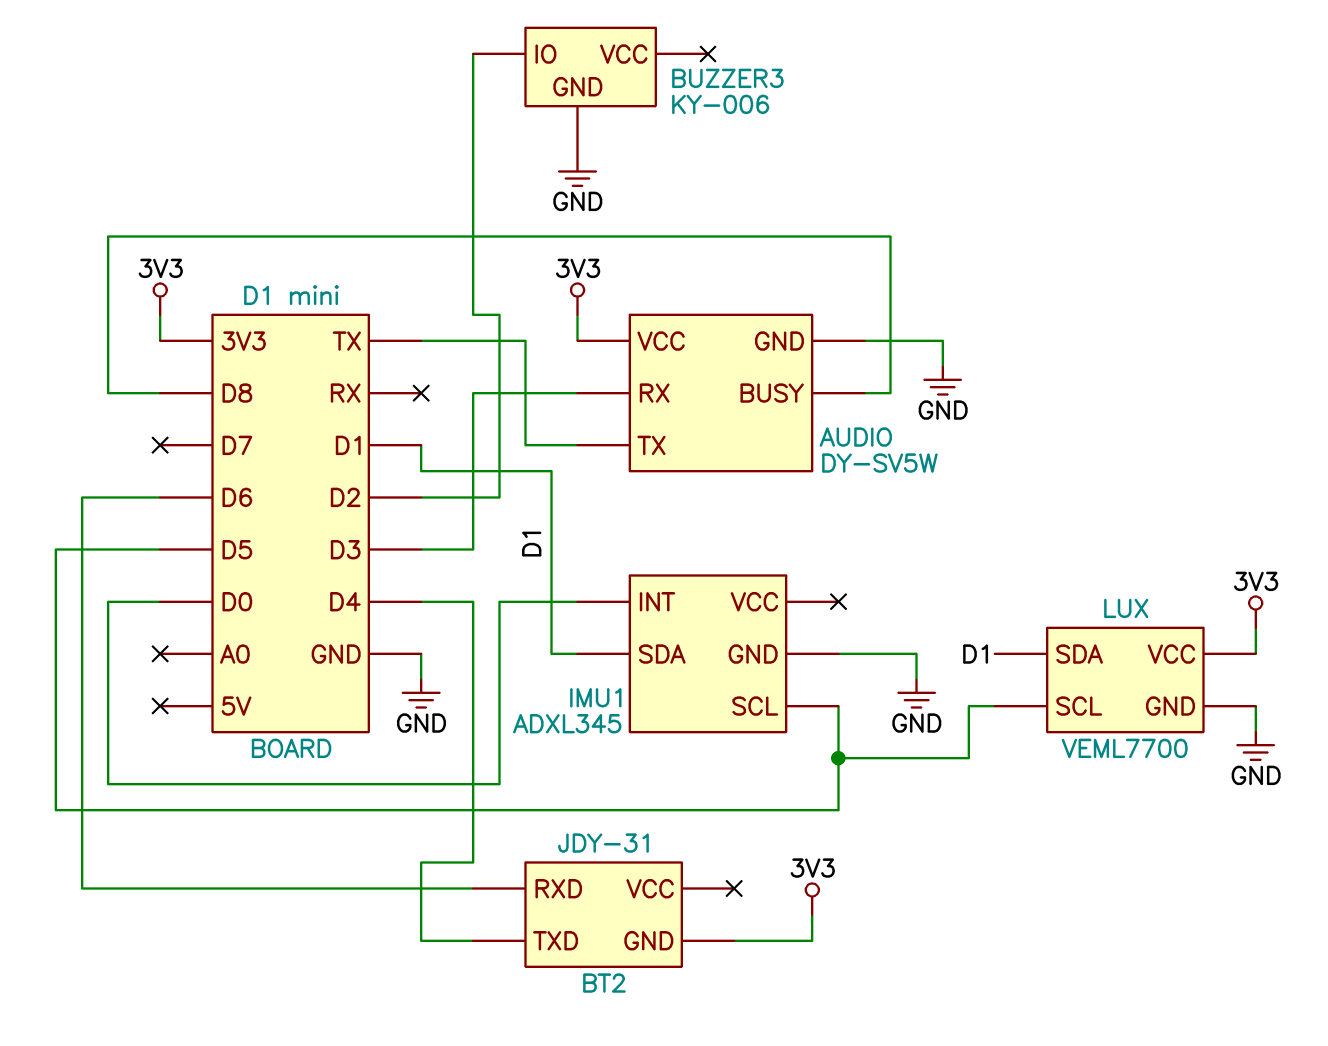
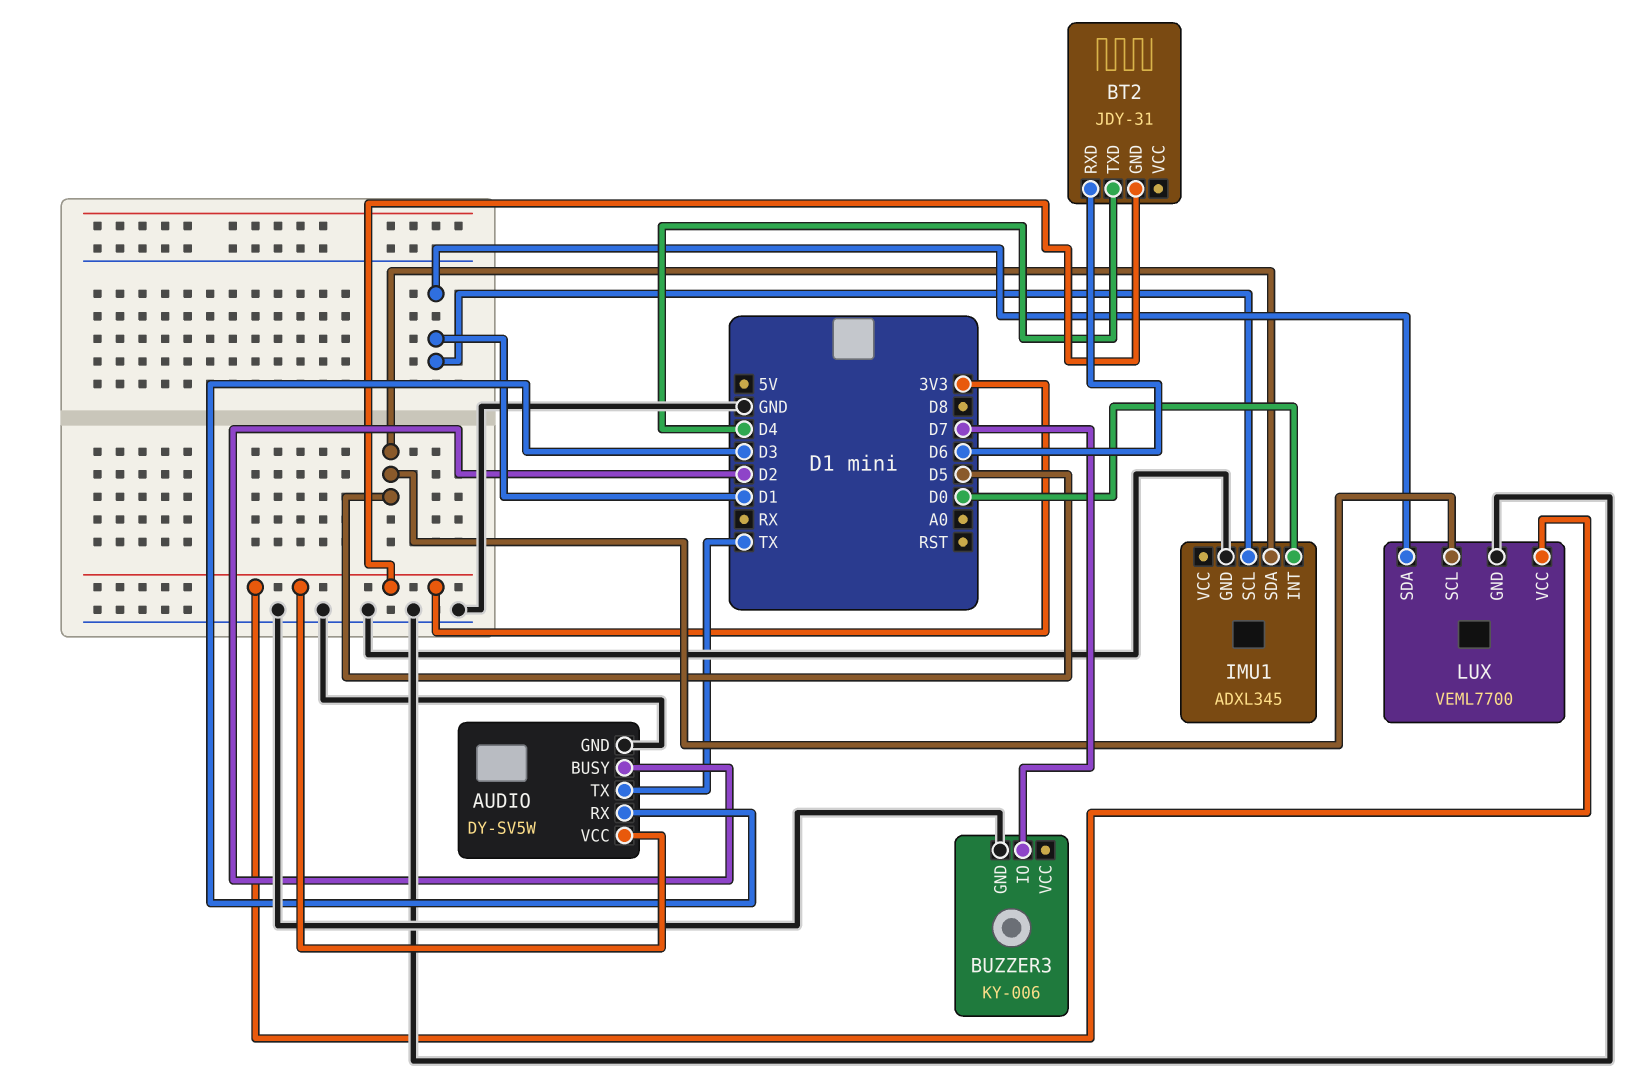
AUDIO pin BUSY: D8 -> D2
BUZZER3 pin IO: D2 -> D7
IMU1 pin SCL: D5 -> D1
IMU1 pin SDA: D1 -> D5

